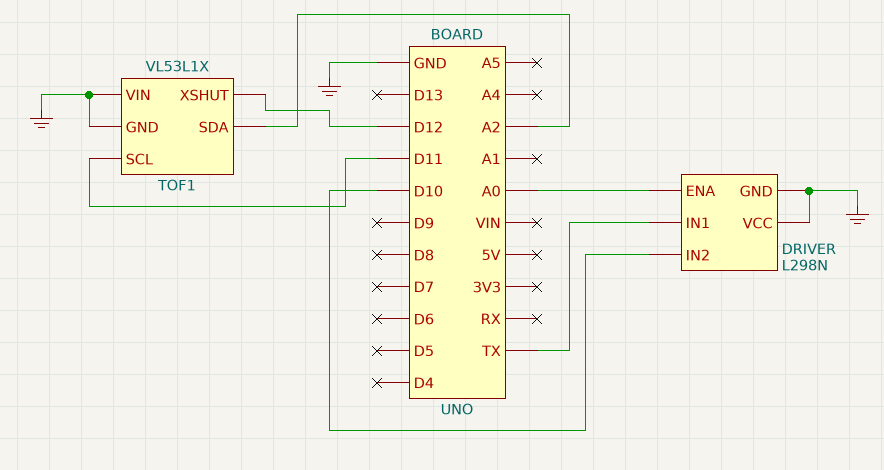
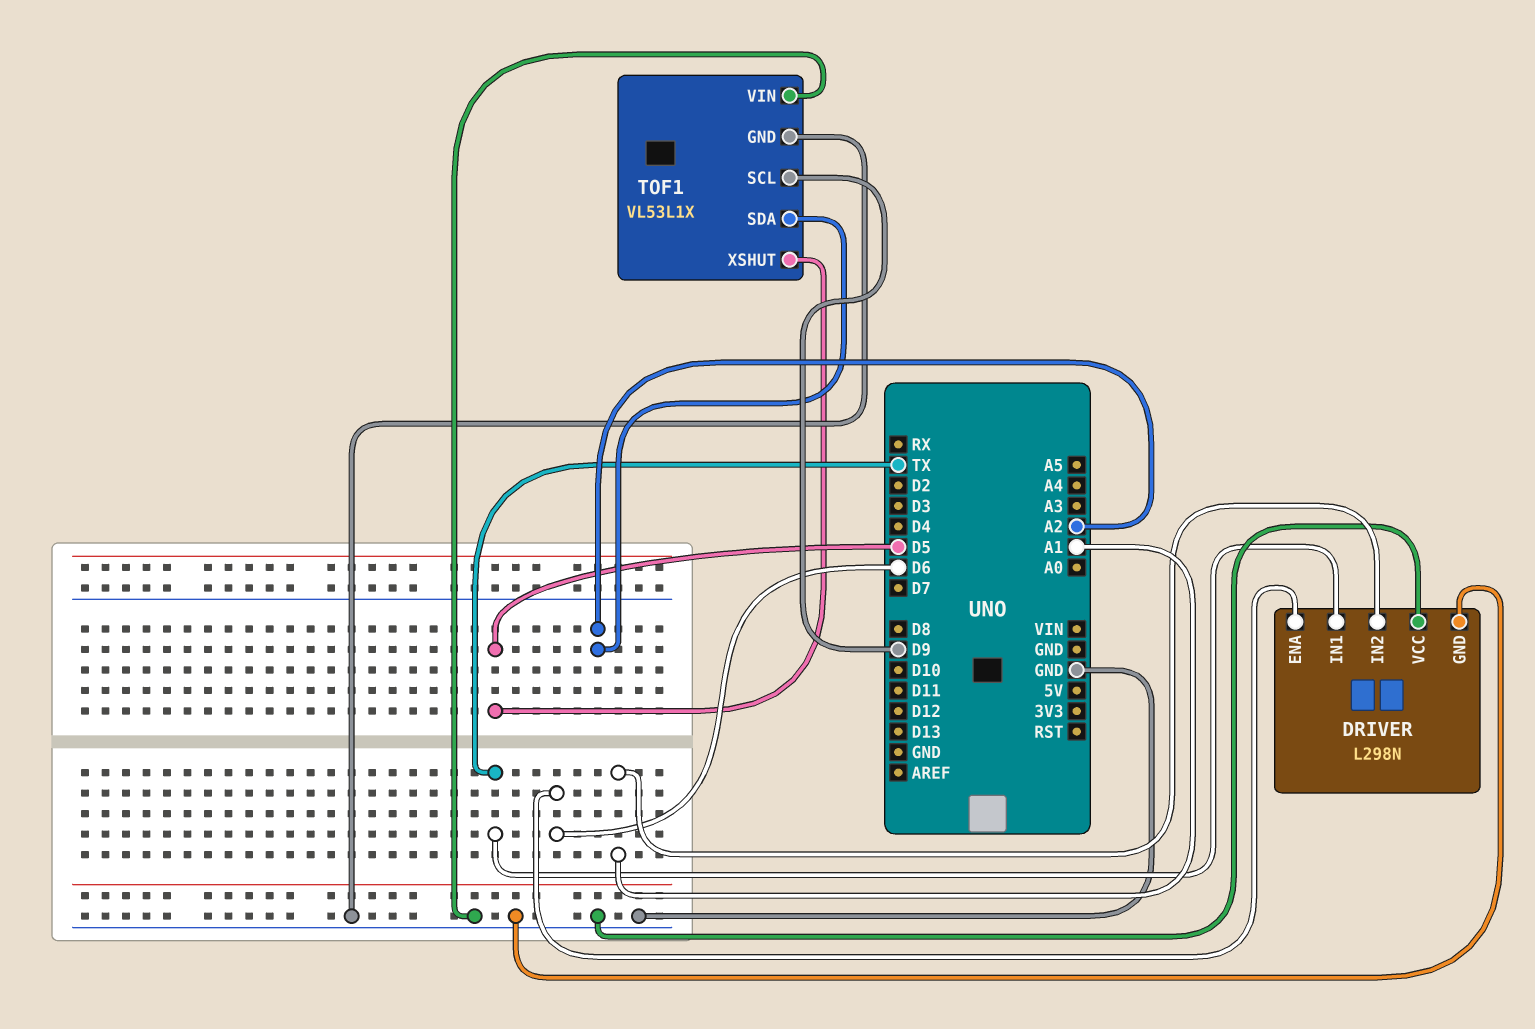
DRIVER pin ENA: A0 -> D6
DRIVER pin IN2: D10 -> A1
TOF1 pin SCL: D11 -> D9
TOF1 pin XSHUT: D12 -> D5

